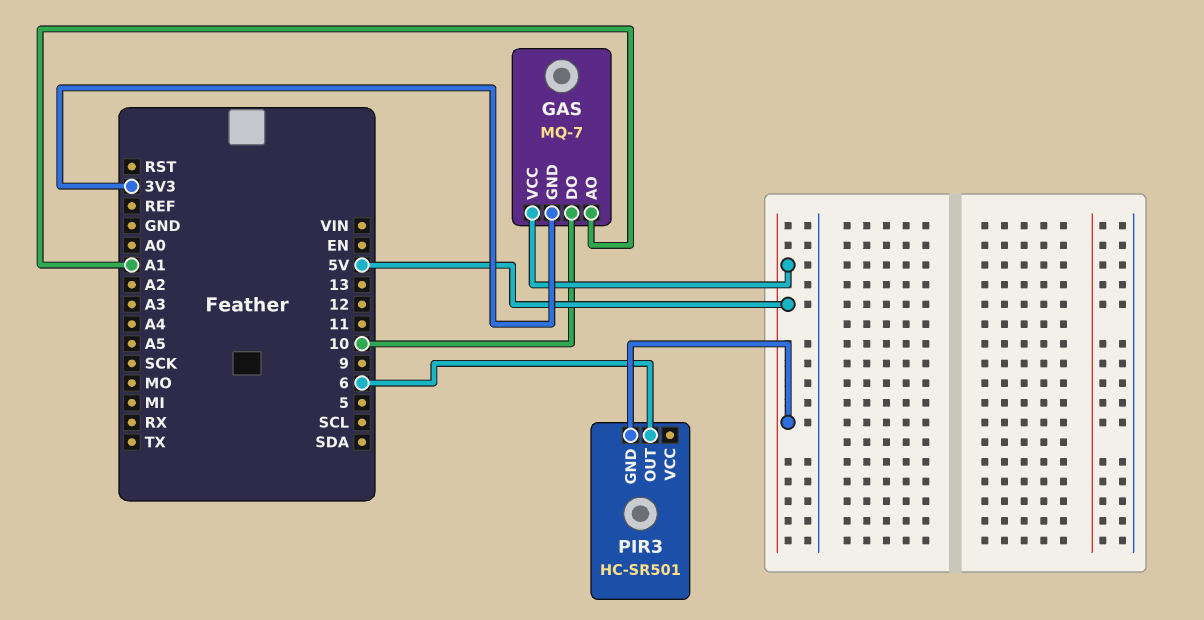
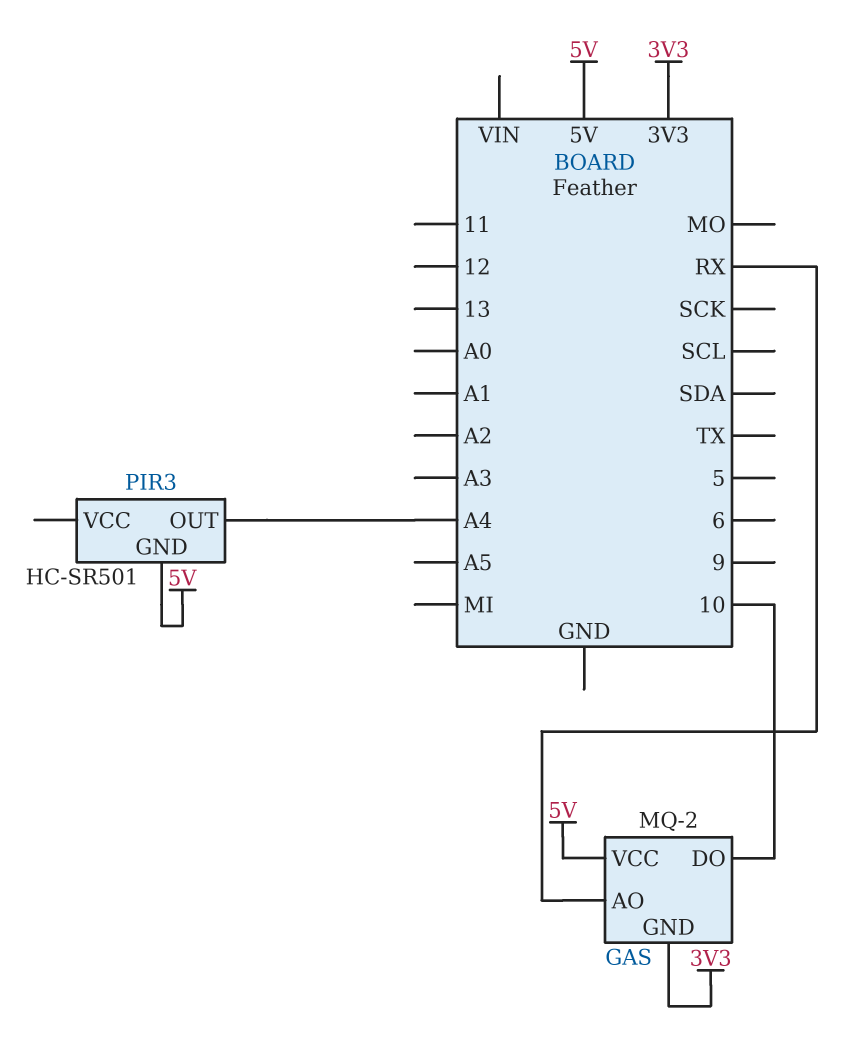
GAS: MQ-7 -> MQ-2
GAS pin AO: A1 -> RX
PIR3 pin OUT: 6 -> A4

